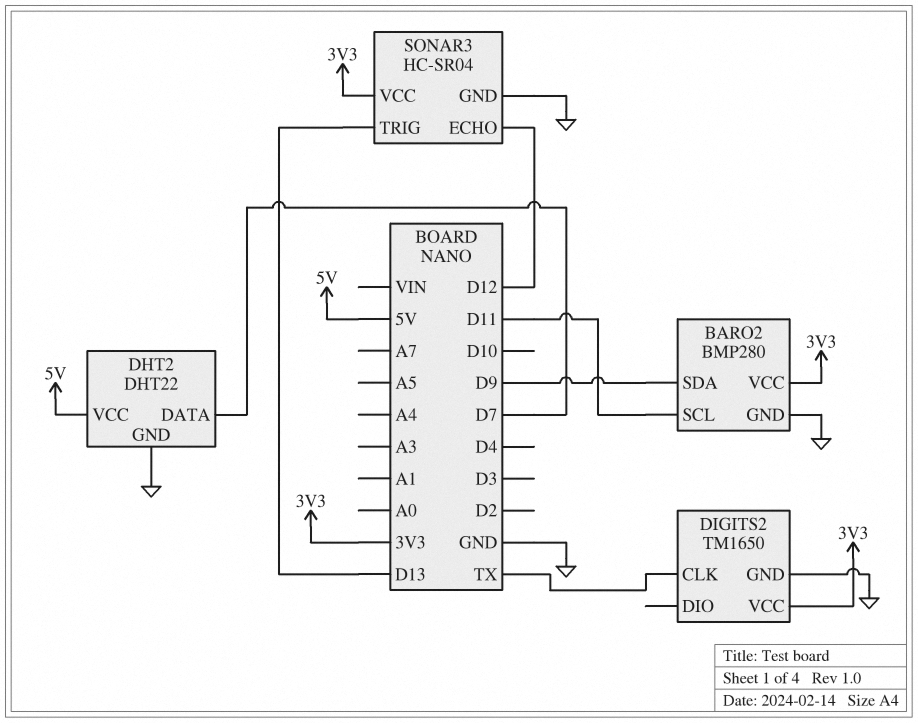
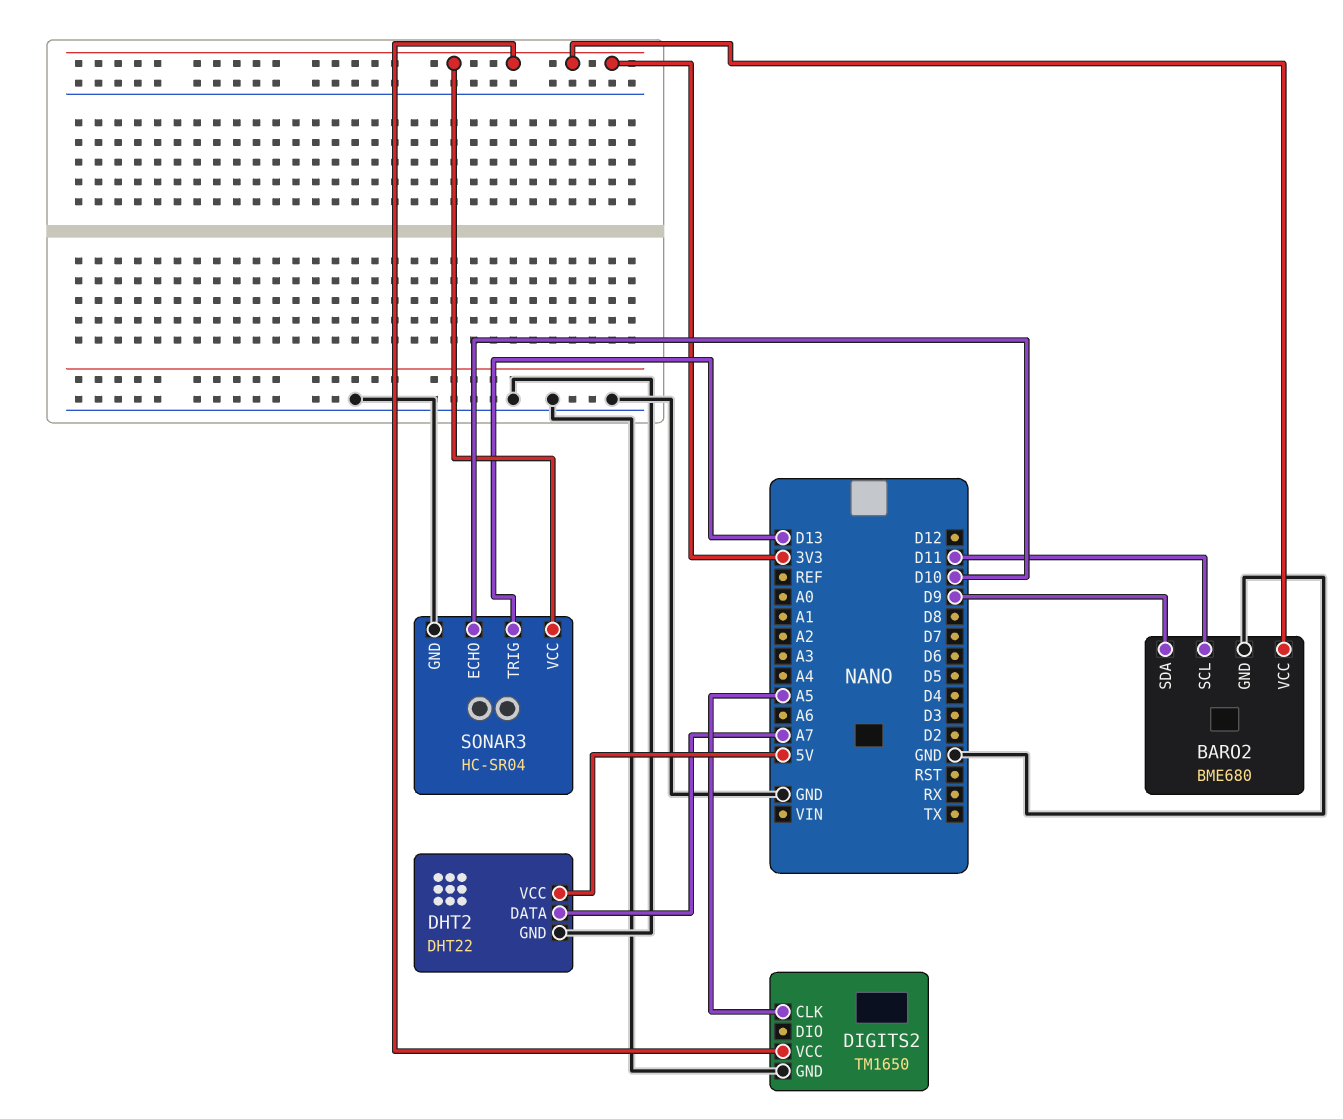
BARO2: BMP280 -> BME680
DHT2 pin DATA: D7 -> A7
DIGITS2 pin CLK: TX -> A5
SONAR3 pin ECHO: D12 -> D10

